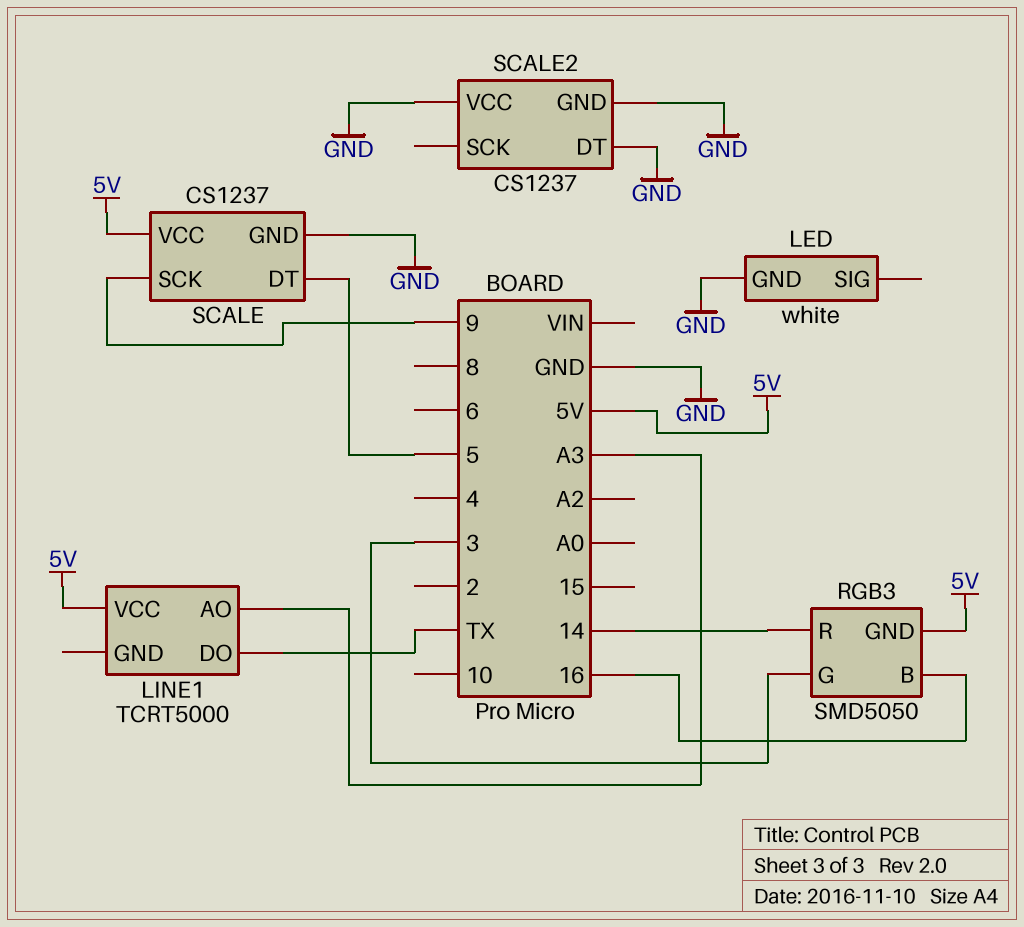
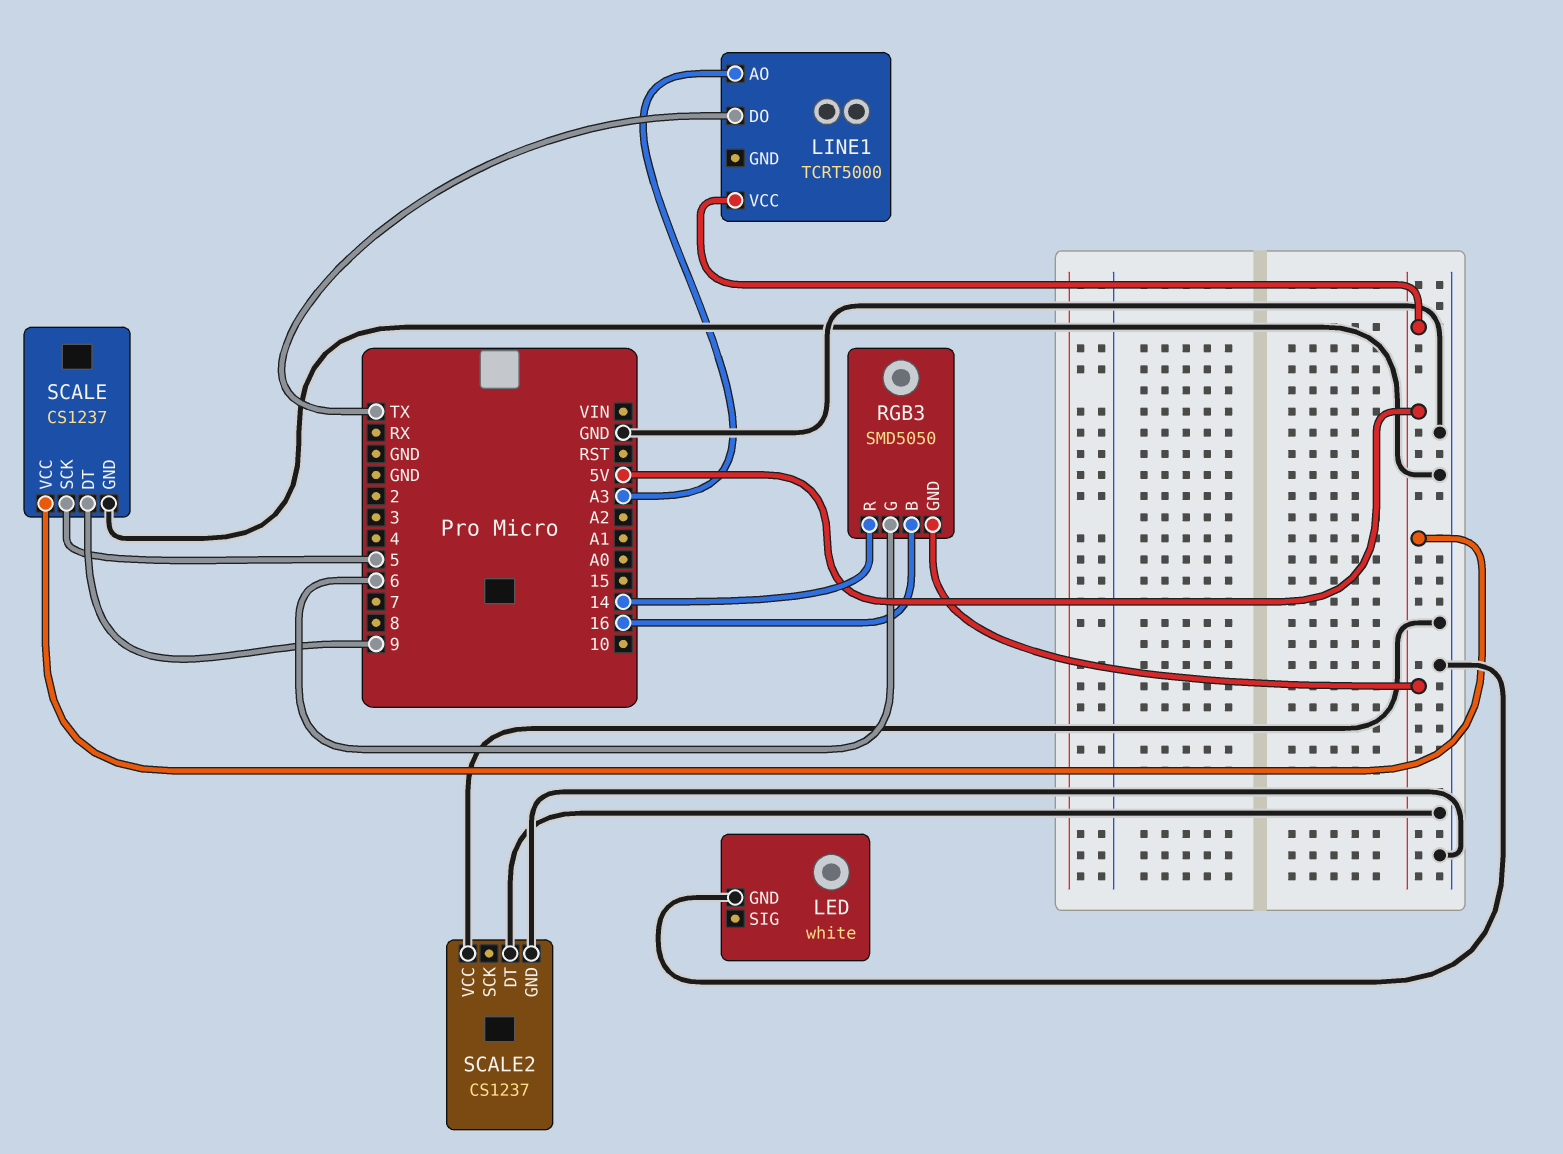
RGB3 pin G: 3 -> 6
SCALE pin DT: 5 -> 9
SCALE pin SCK: 9 -> 5

